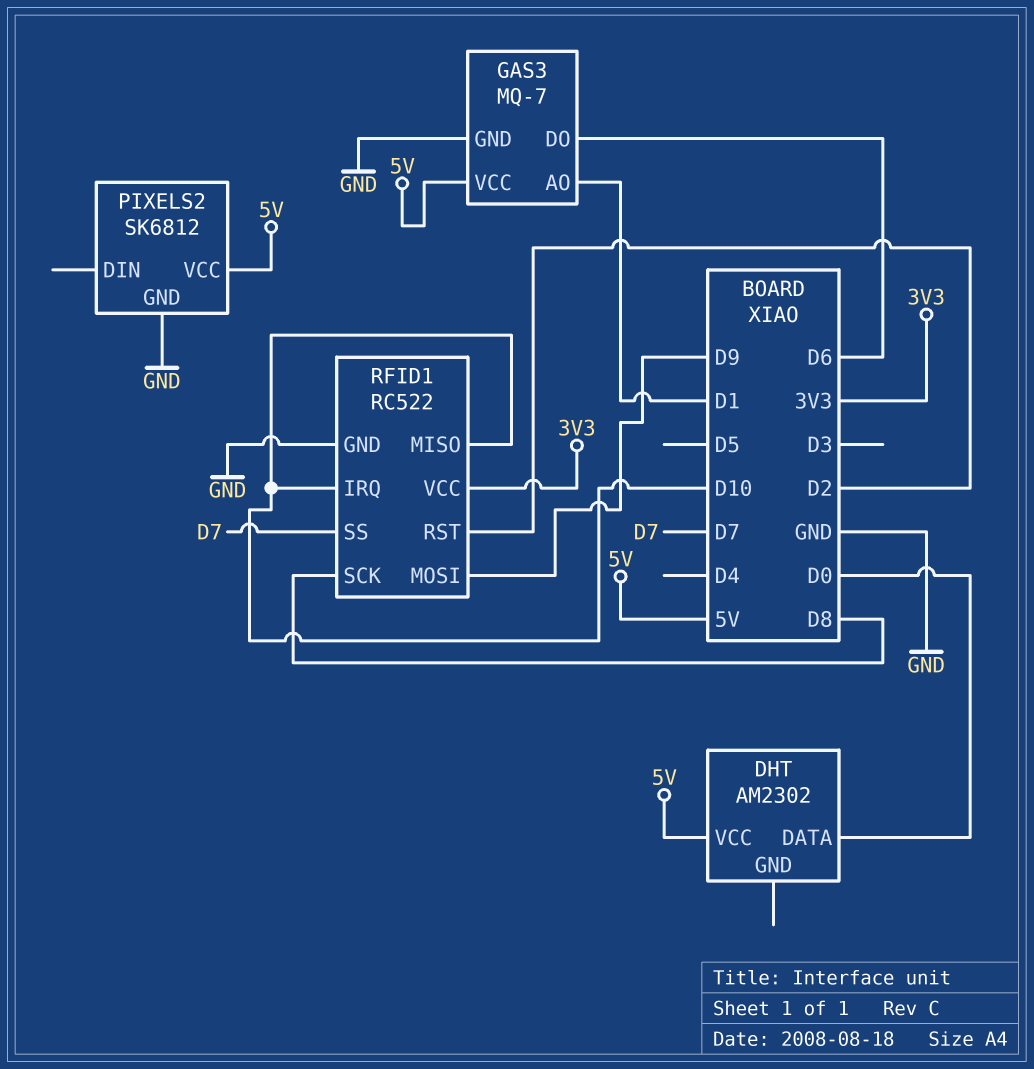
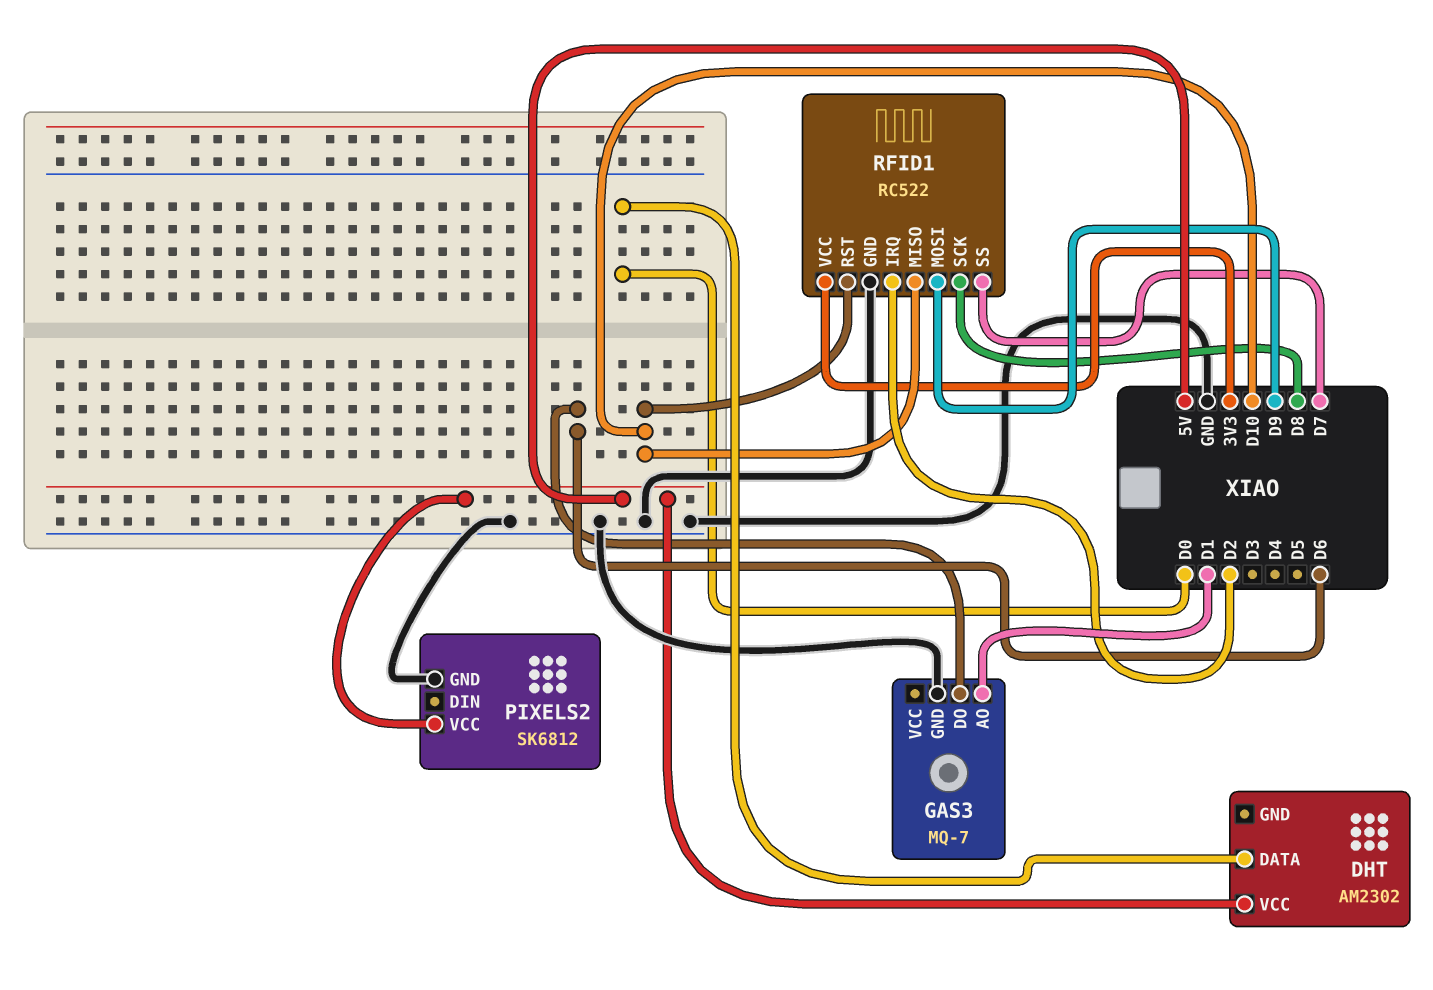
GAS3 pin VCC: 5V -> none
RFID1 pin IRQ: D10 -> D2
RFID1 pin RST: D2 -> D10

